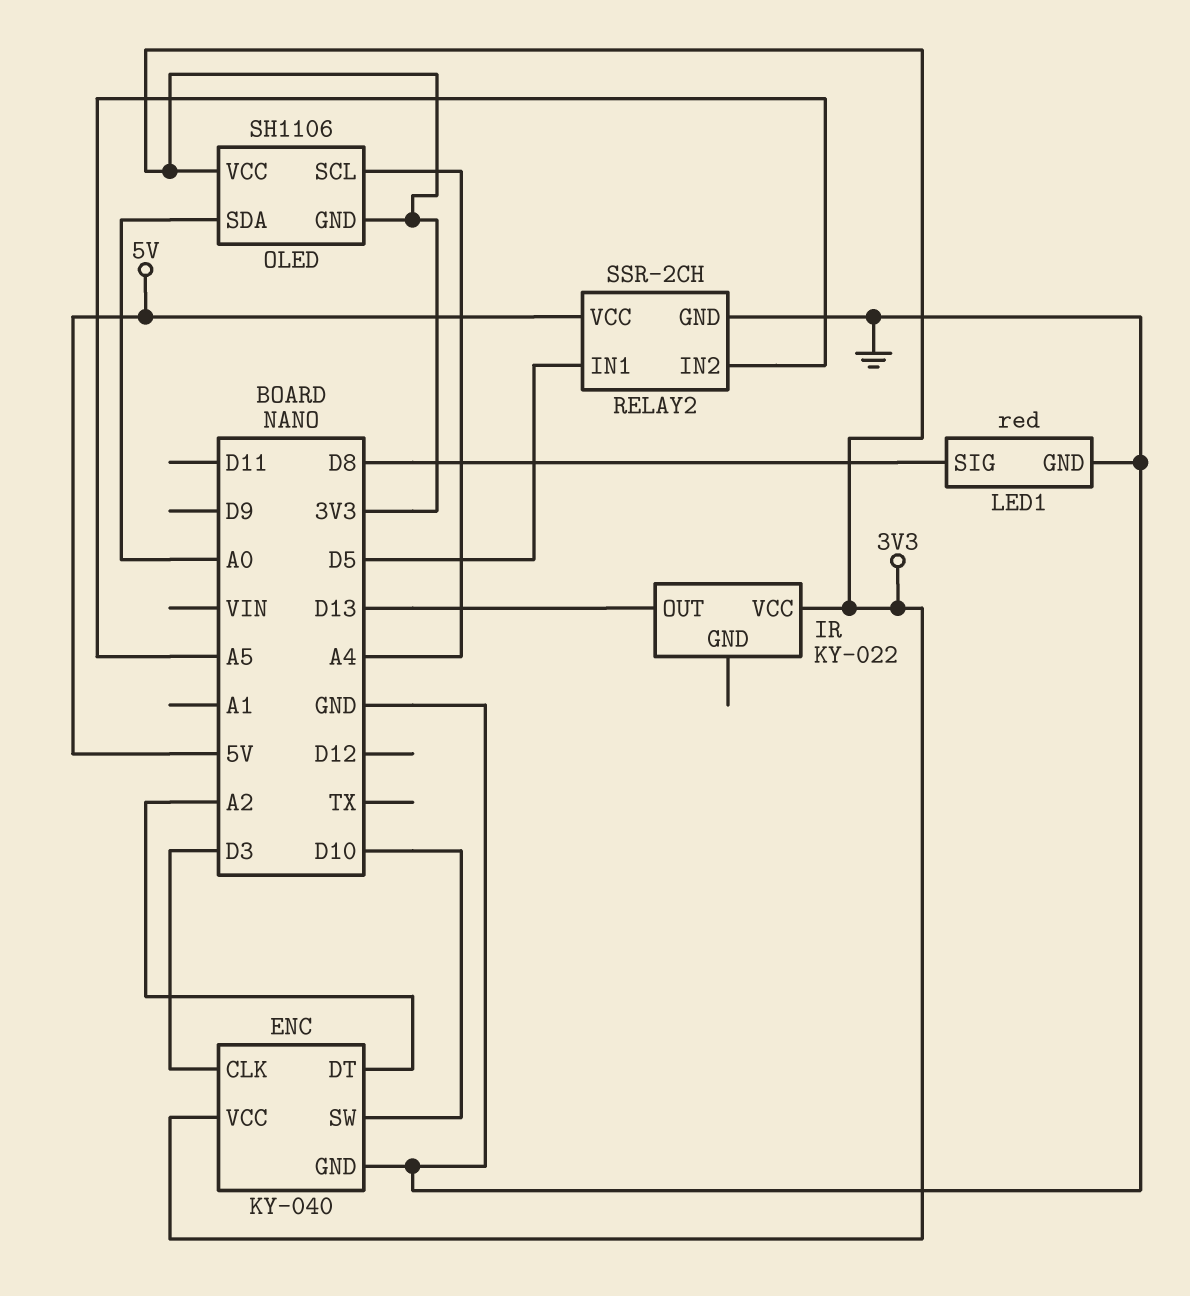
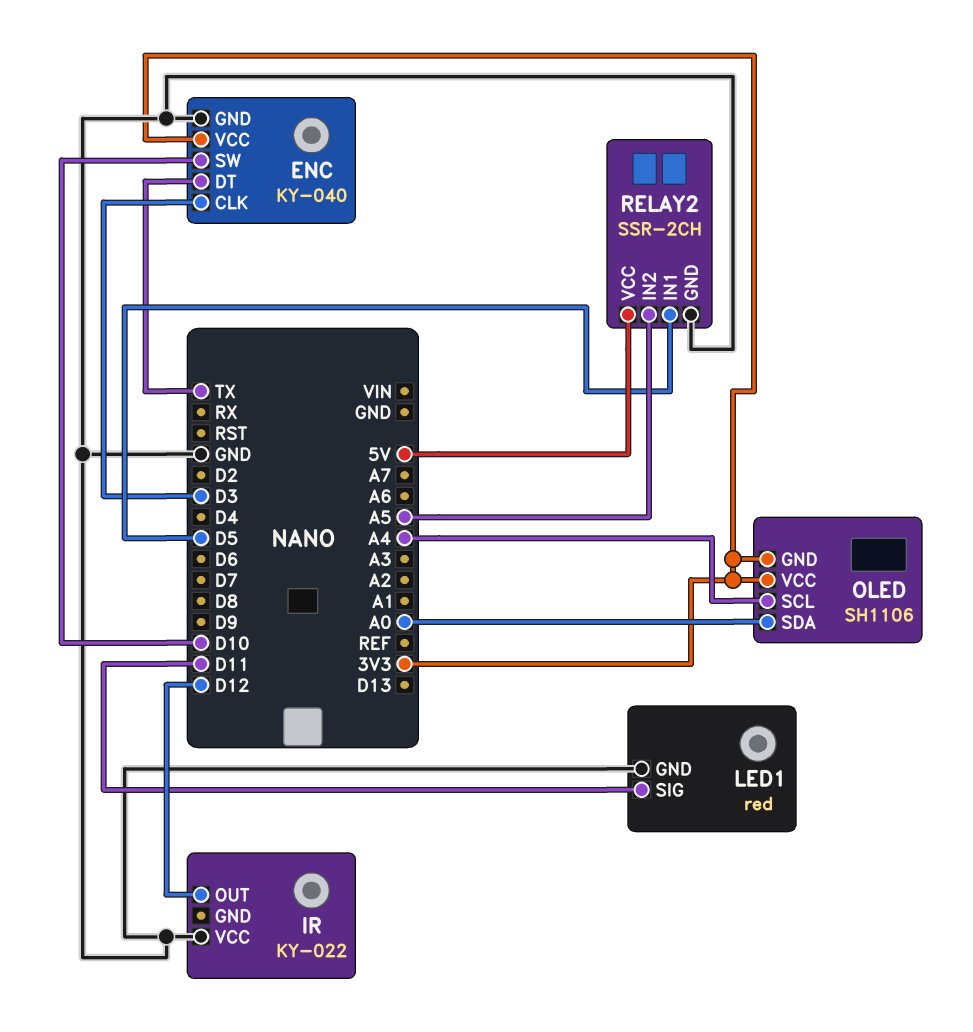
ENC pin DT: A2 -> TX
IR pin OUT: D13 -> D12
IR pin VCC: 3V3 -> GND
LED1 pin SIG: D8 -> D11

